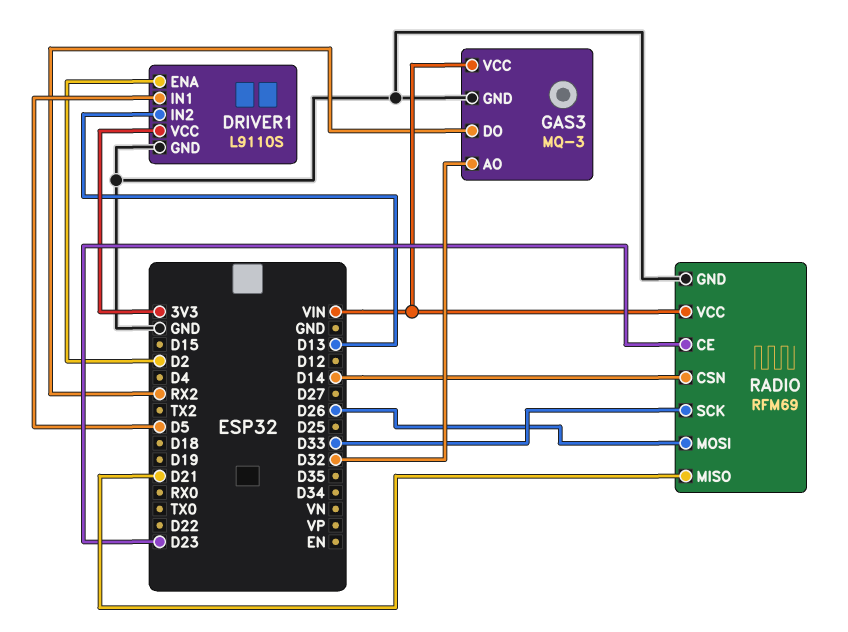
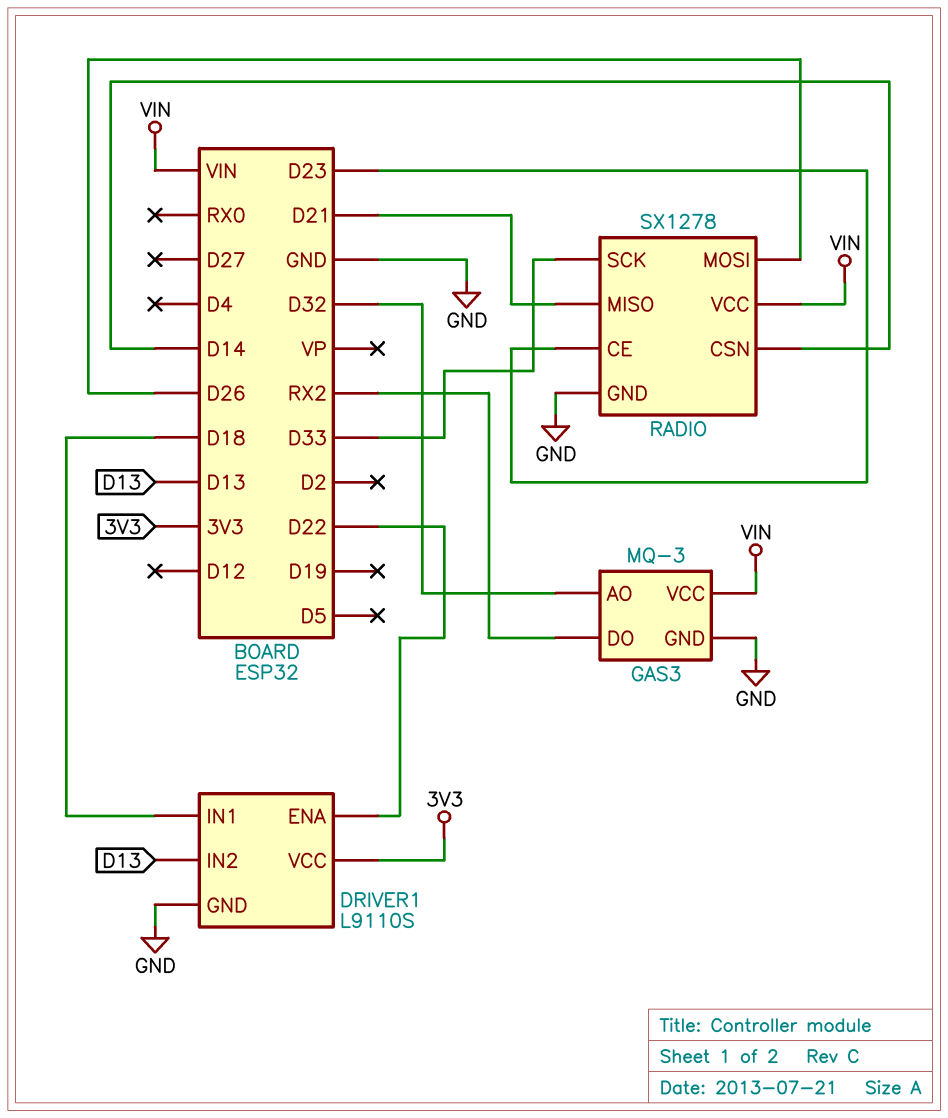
DRIVER1 pin ENA: D2 -> D22
DRIVER1 pin IN1: D5 -> D18
RADIO: RFM69 -> SX1278

